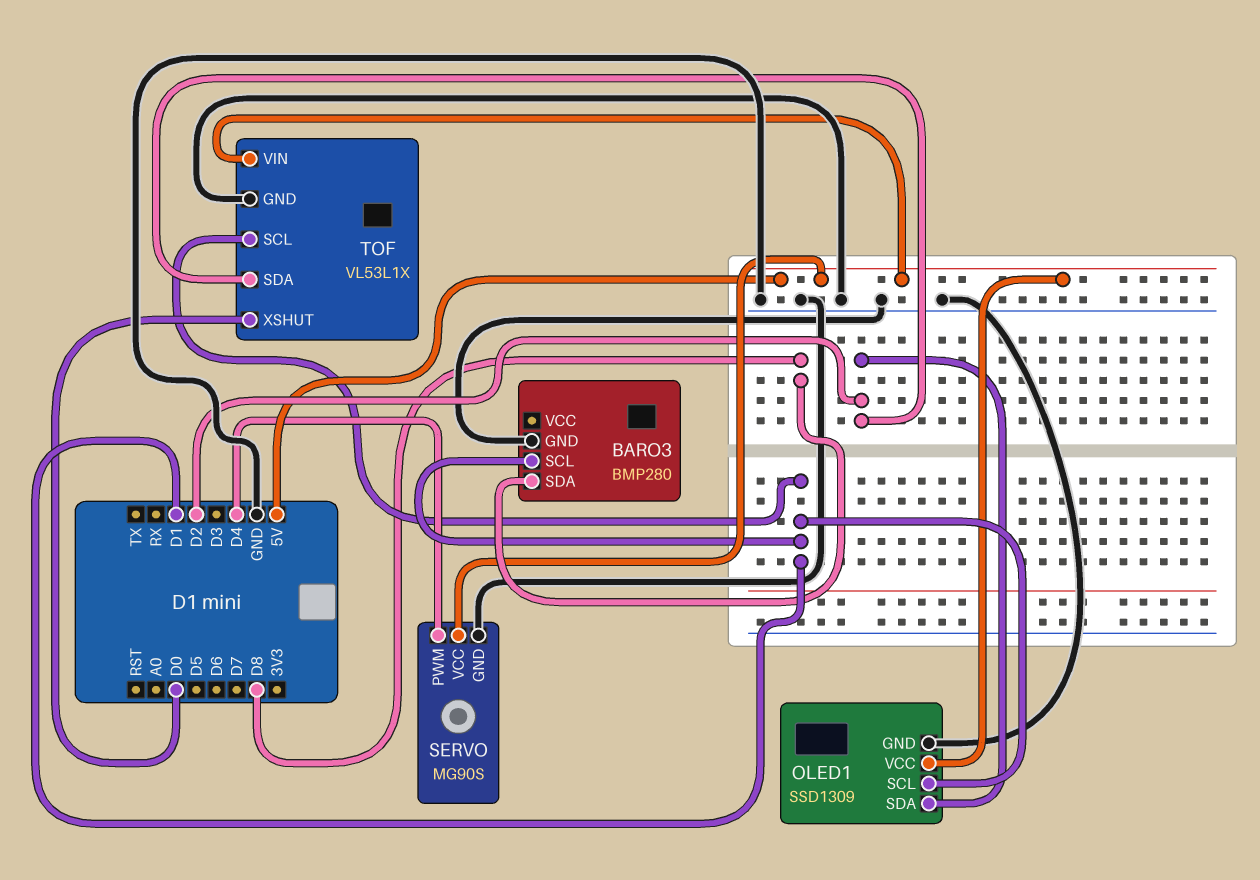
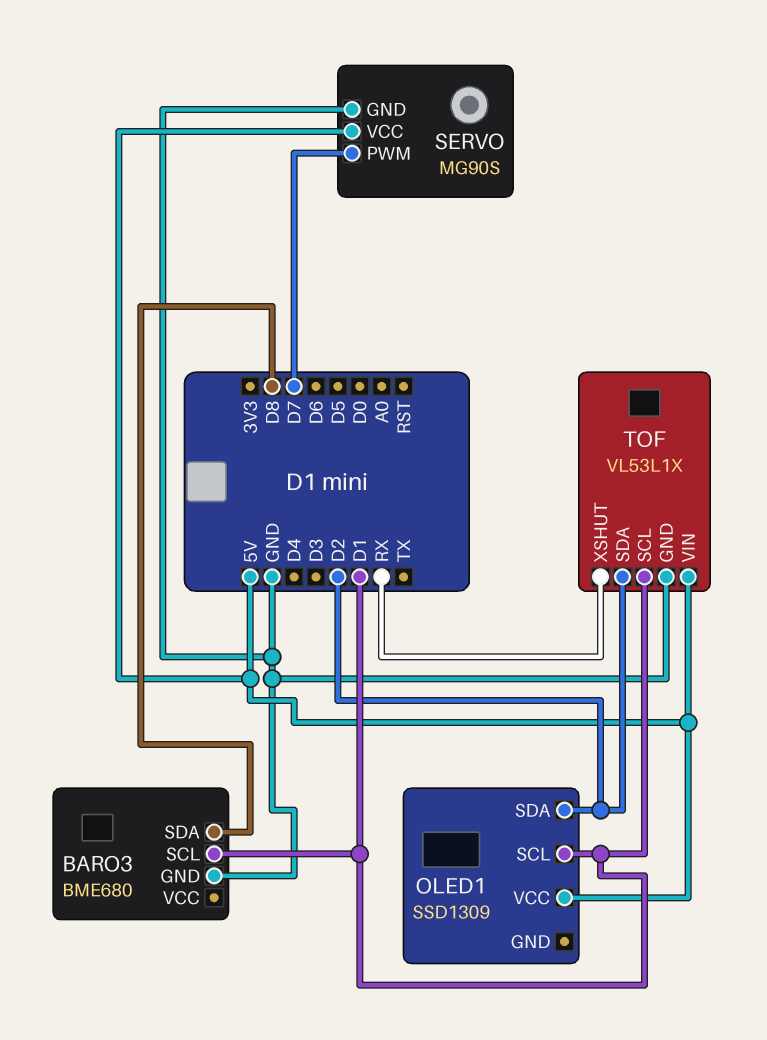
BARO3: BMP280 -> BME680
OLED1 pin GND: GND -> none
SERVO pin PWM: D4 -> D7
TOF pin XSHUT: D0 -> RX

